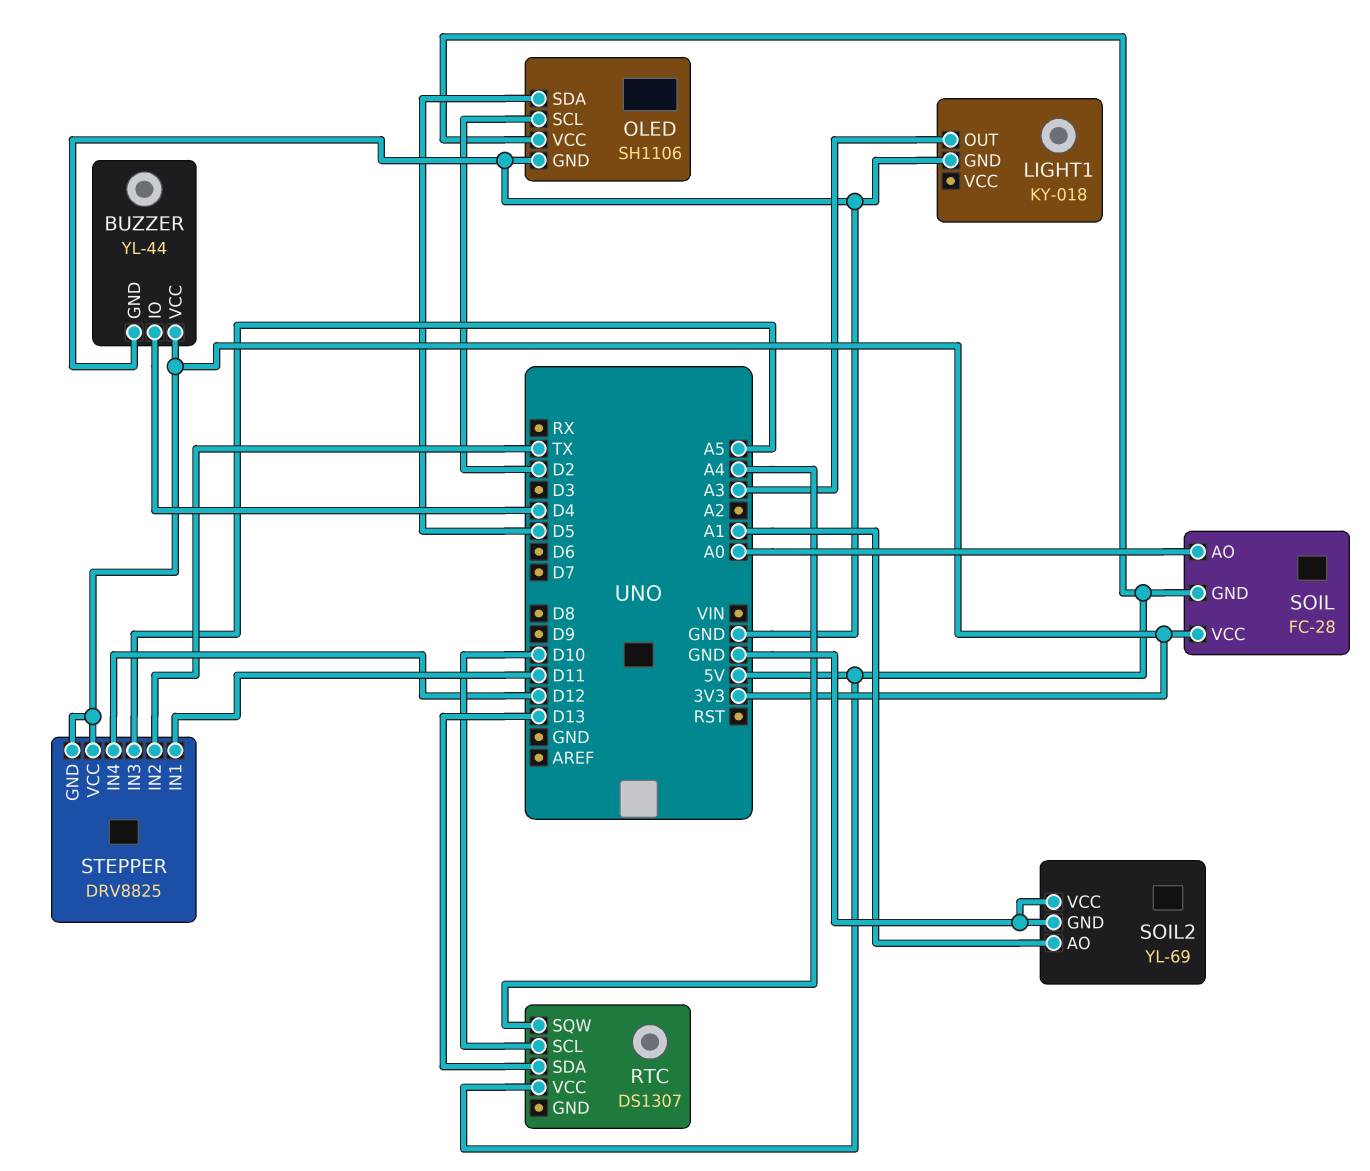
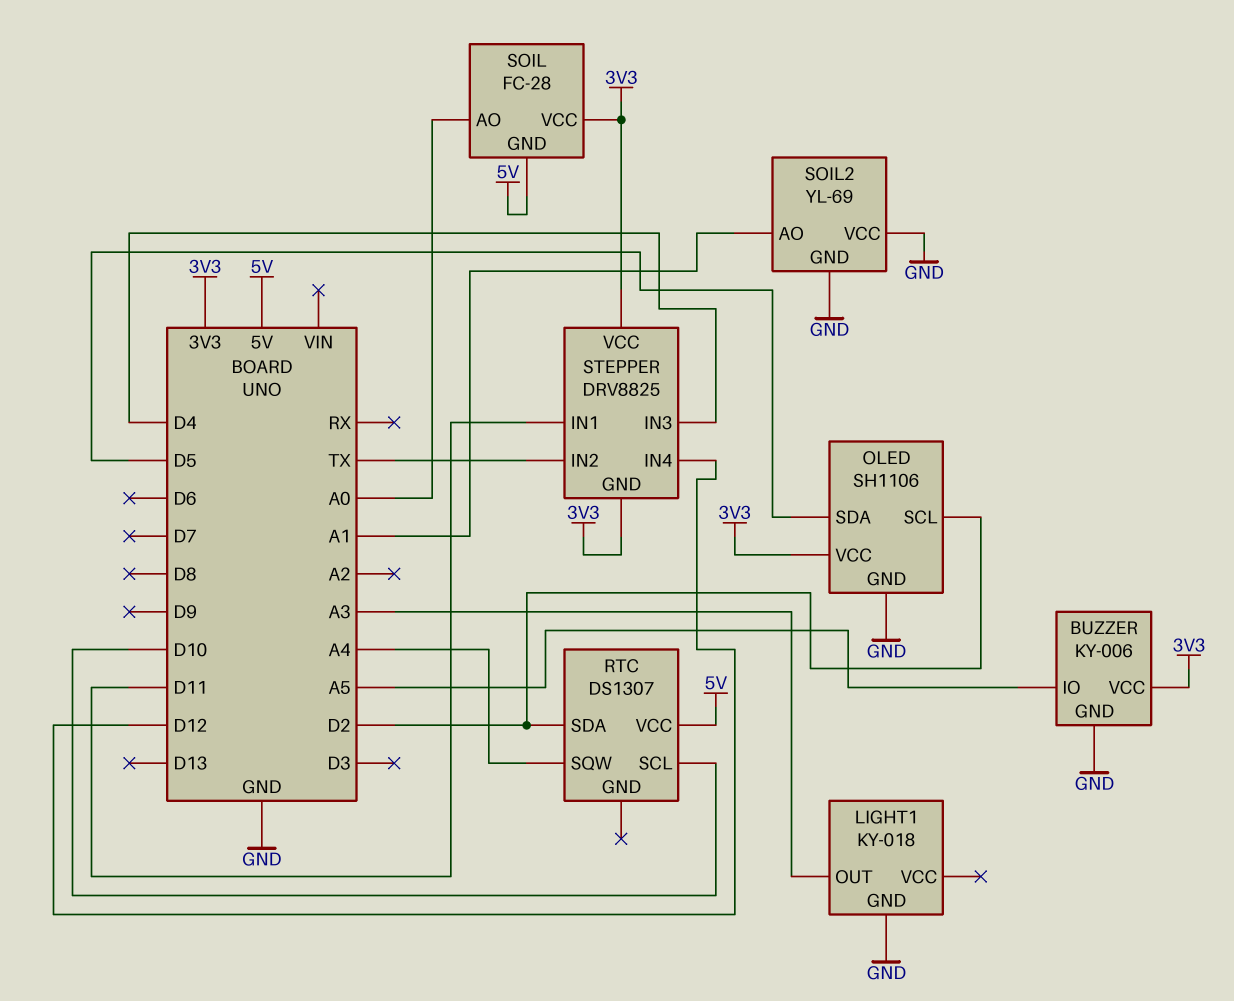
BUZZER: YL-44 -> KY-006
BUZZER pin IO: D4 -> A5
OLED pin VCC: 5V -> 3V3
RTC pin SDA: D13 -> D2
STEPPER pin IN3: A5 -> D4

